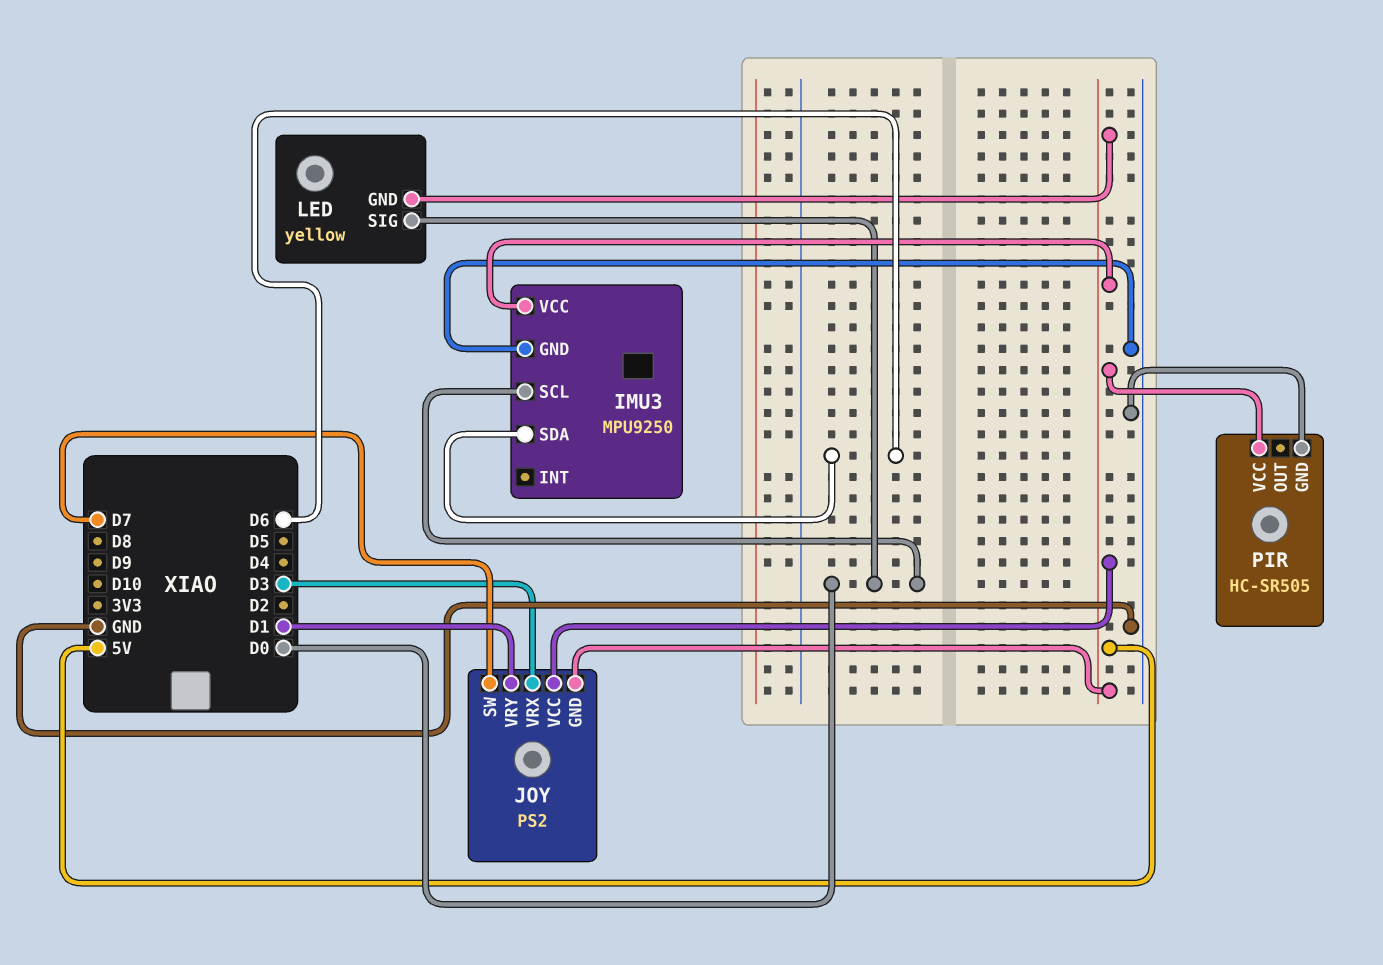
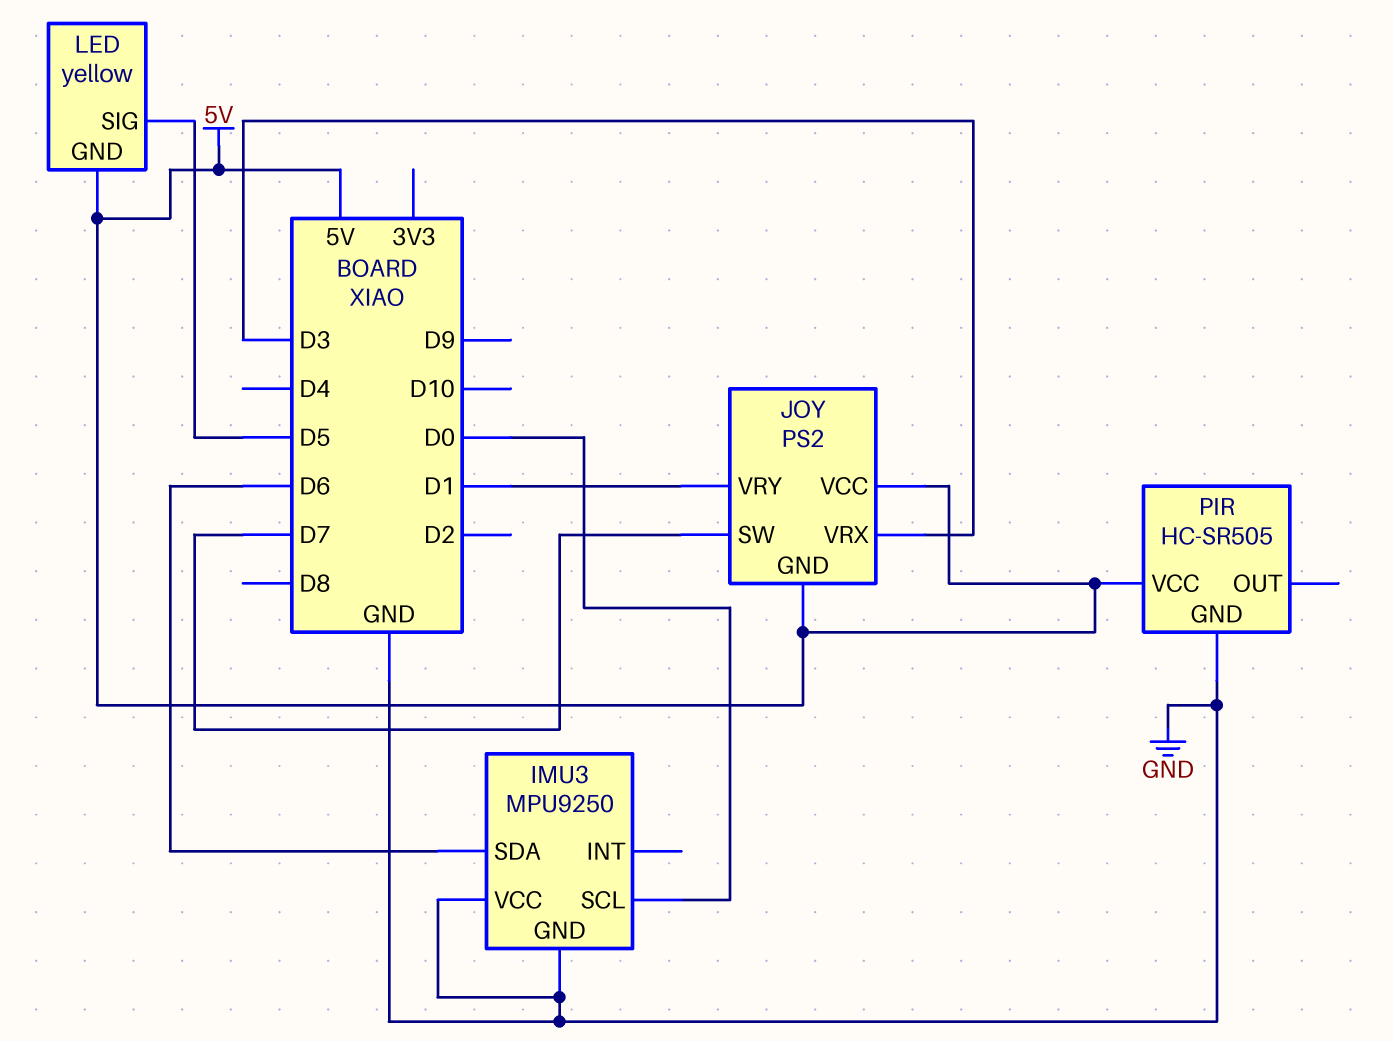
IMU3 pin VCC: 5V -> GND
LED pin SIG: D0 -> D5

